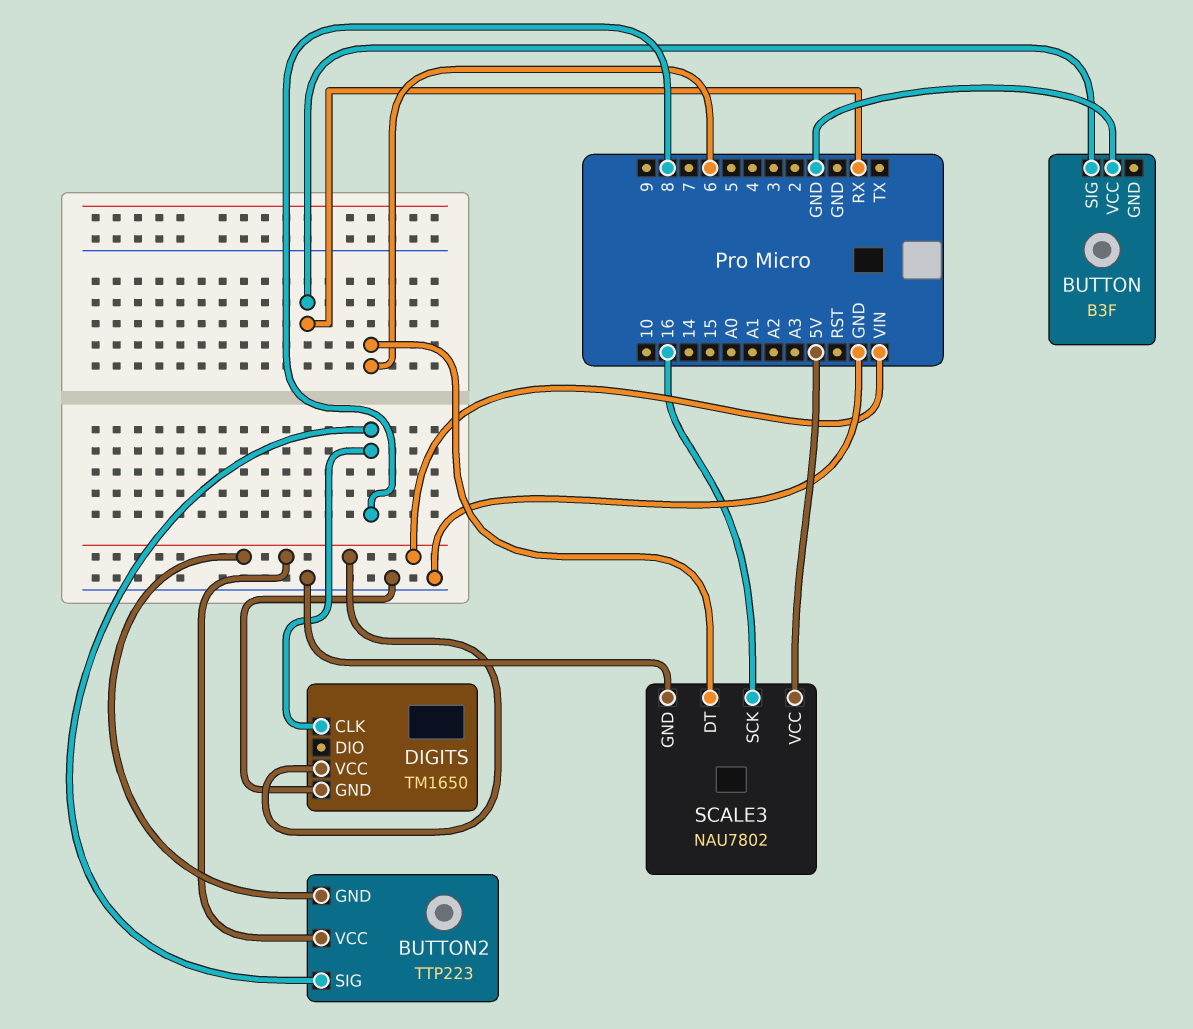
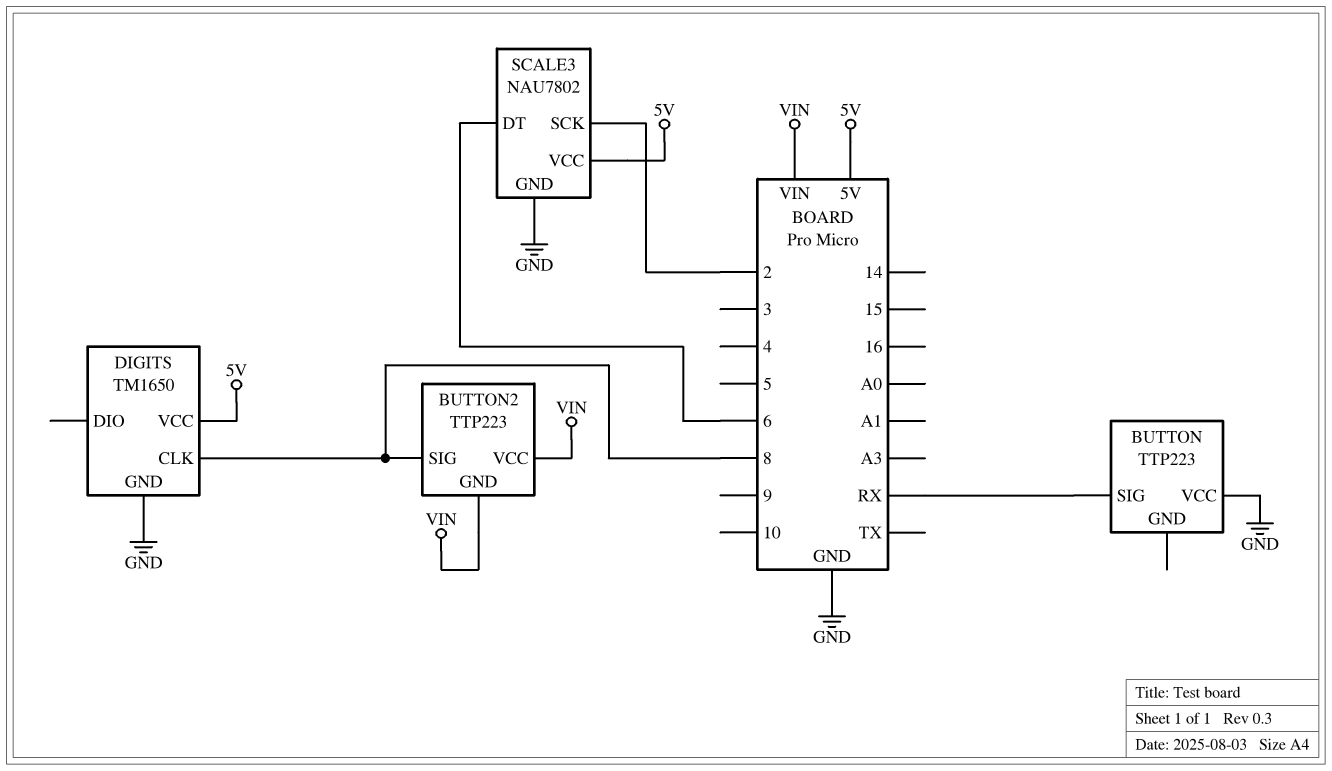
BUTTON: B3F -> TTP223
DIGITS pin VCC: VIN -> 5V
SCALE3 pin SCK: 16 -> 2

